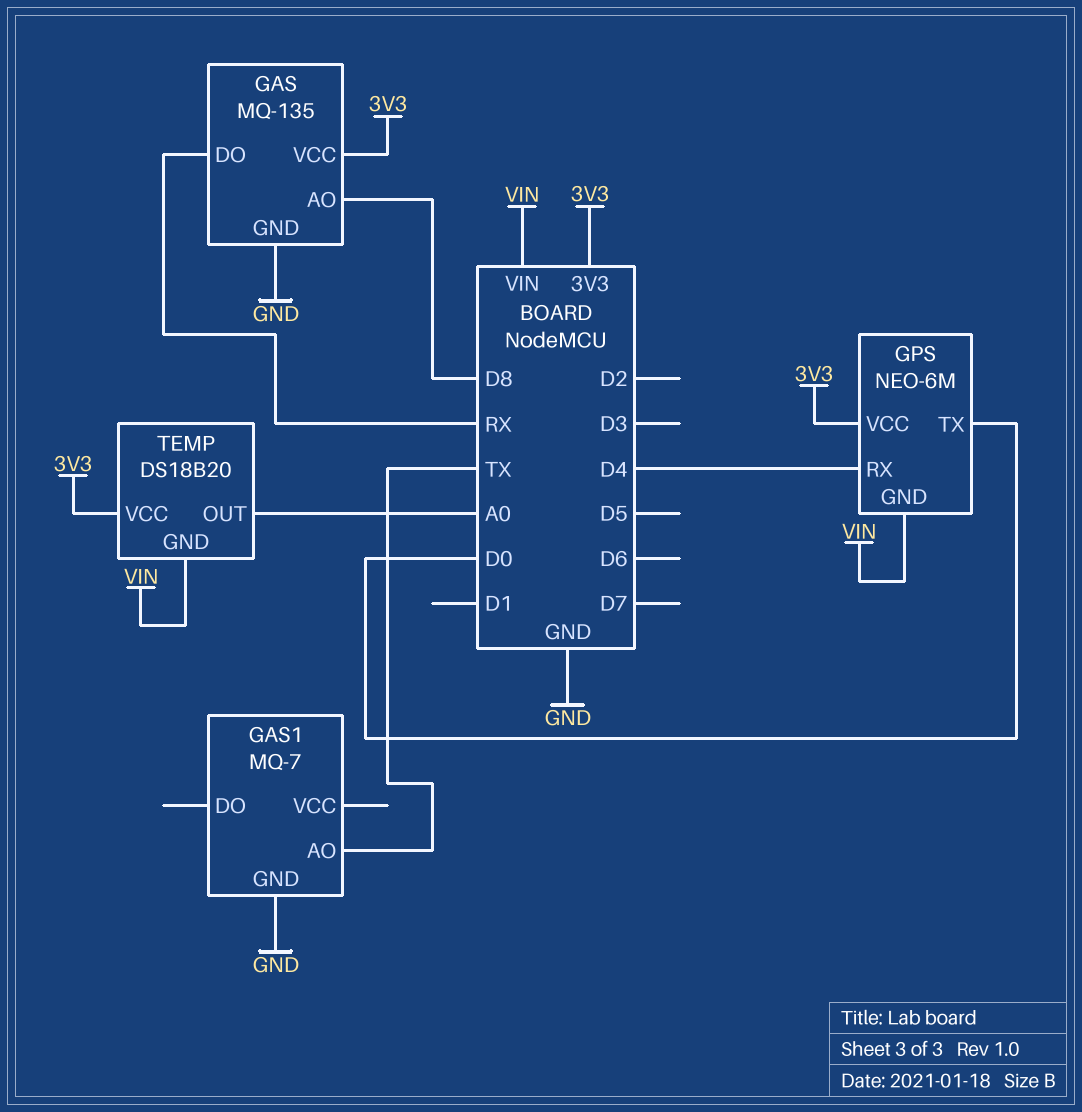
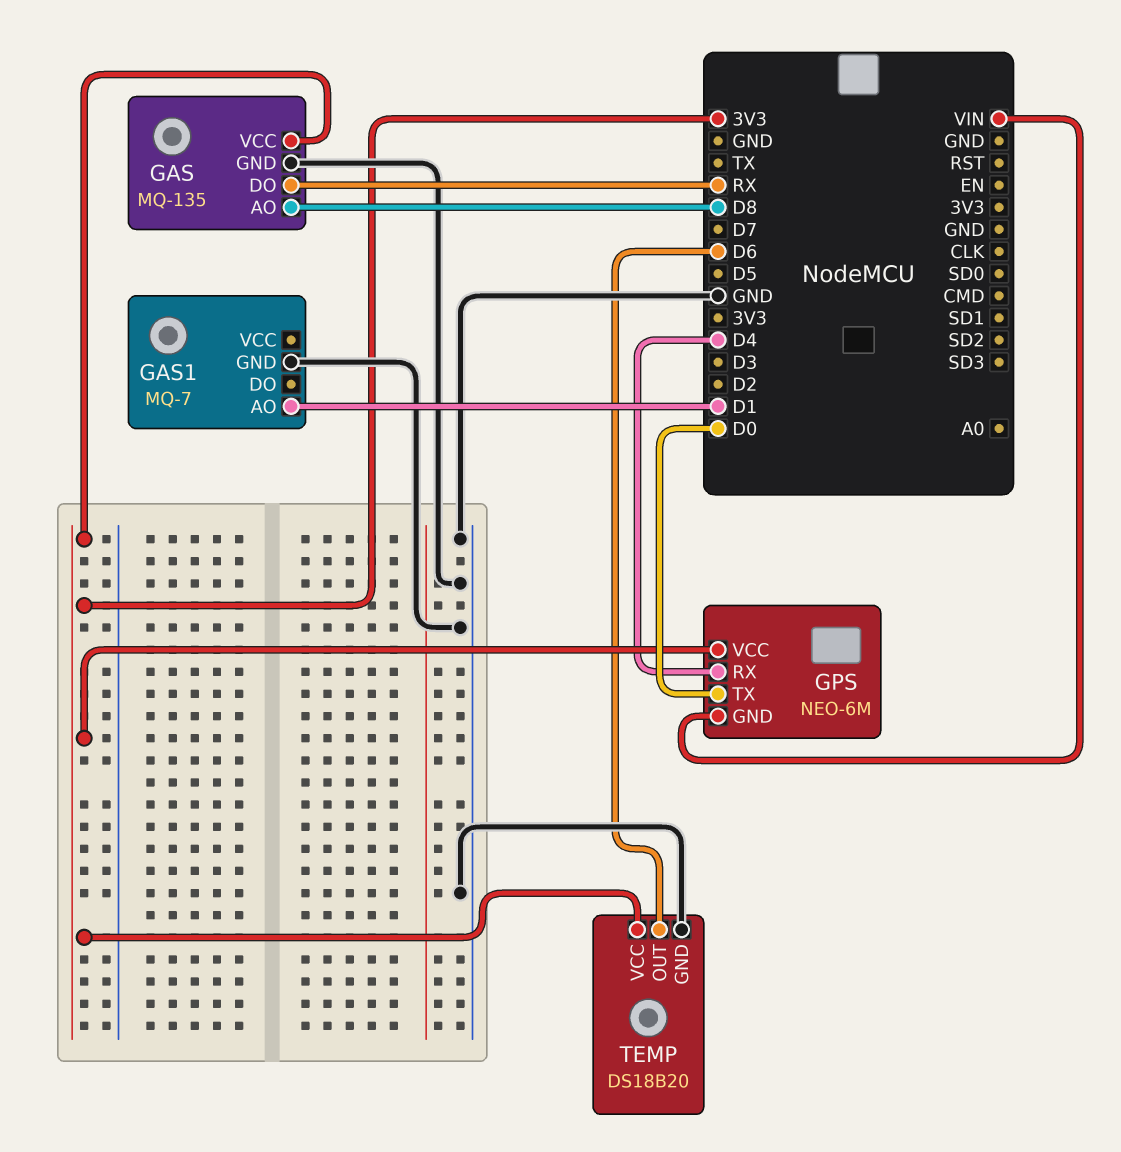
GAS1 pin AO: TX -> D1
TEMP pin GND: VIN -> GND
TEMP pin OUT: A0 -> D6

